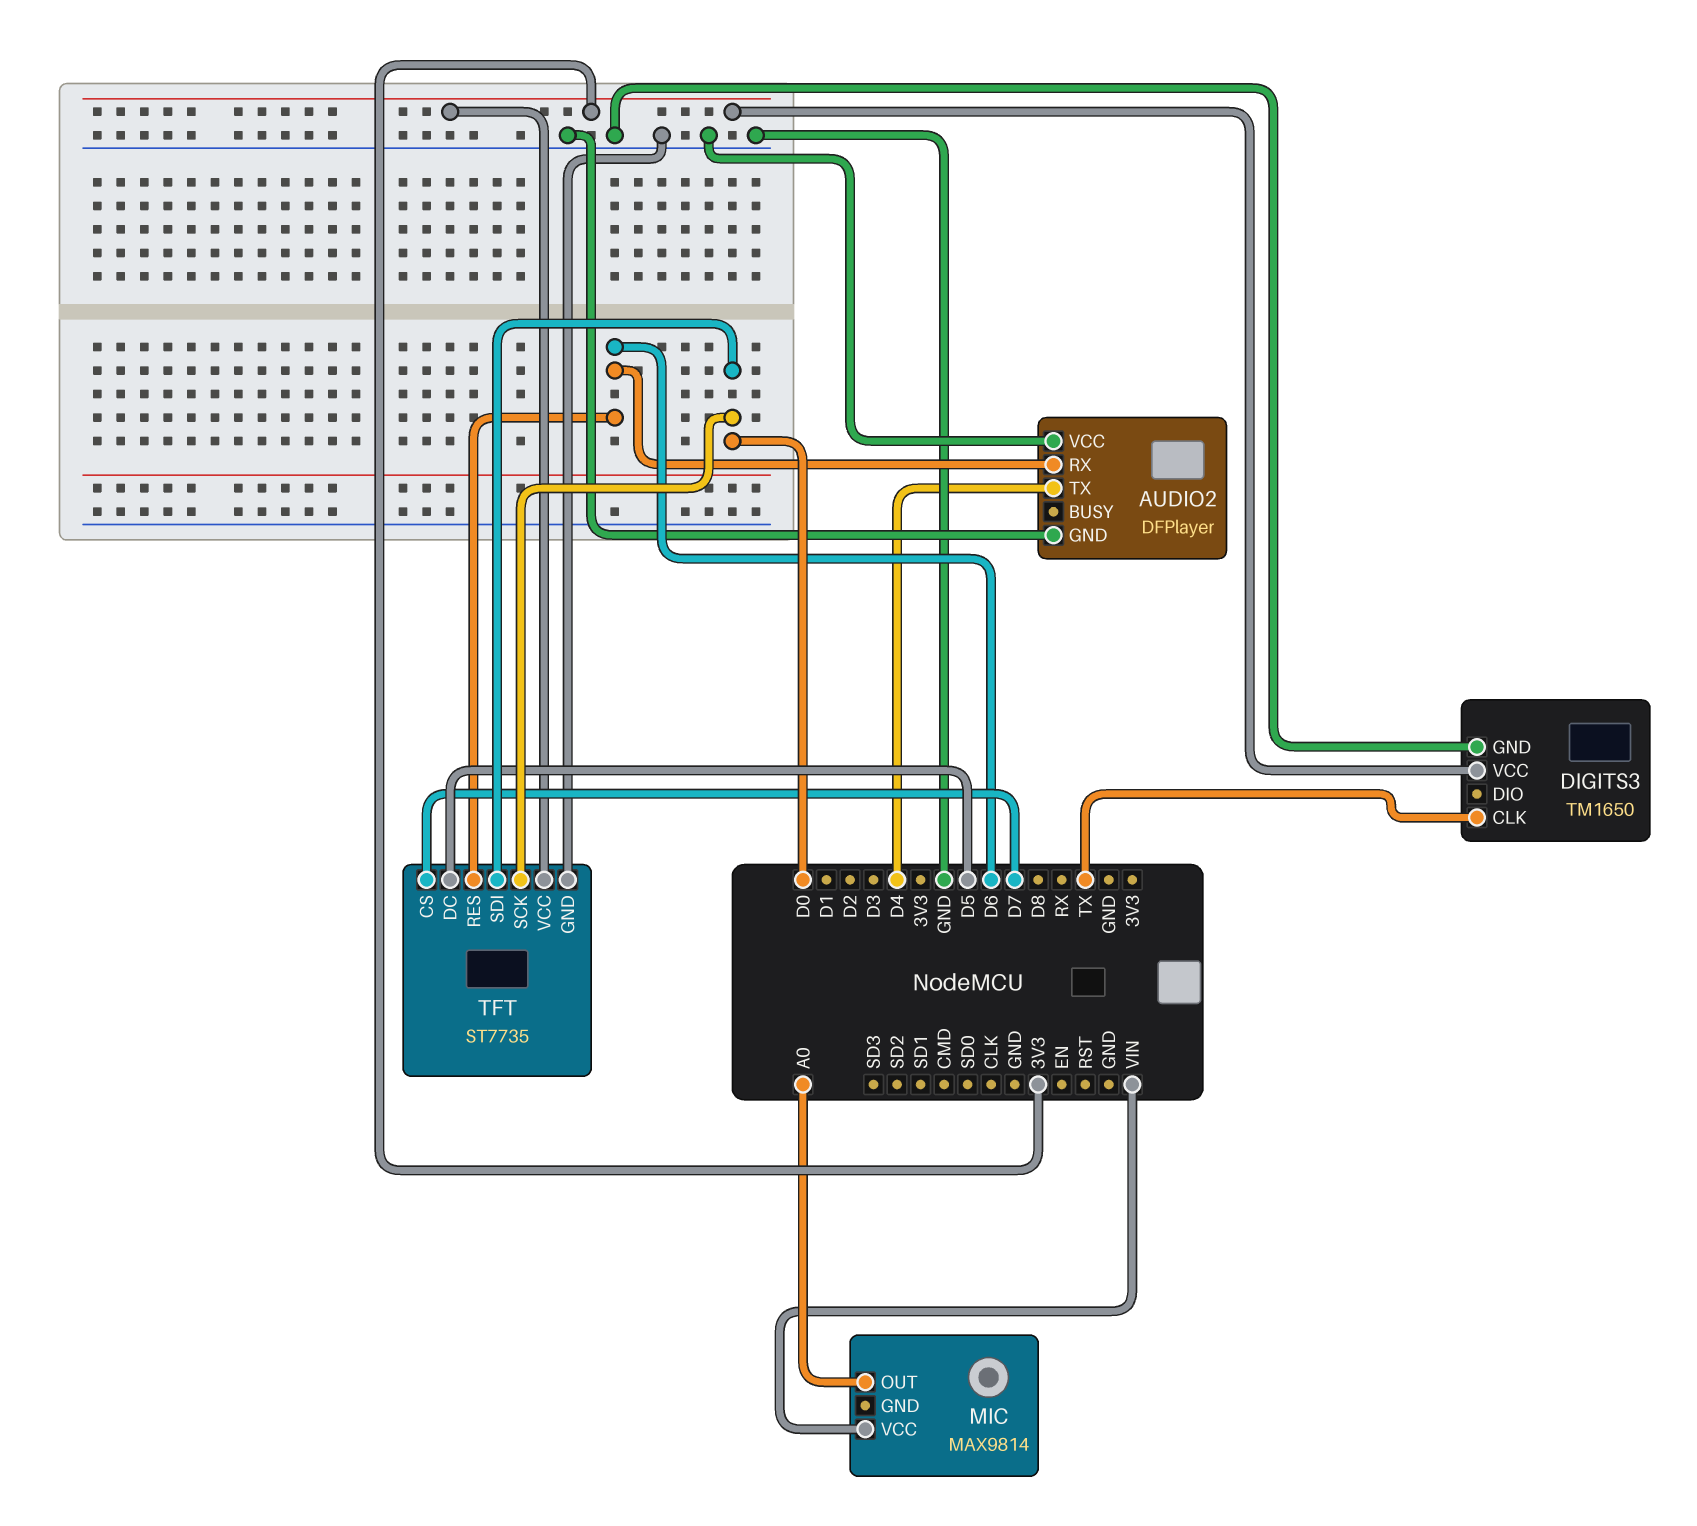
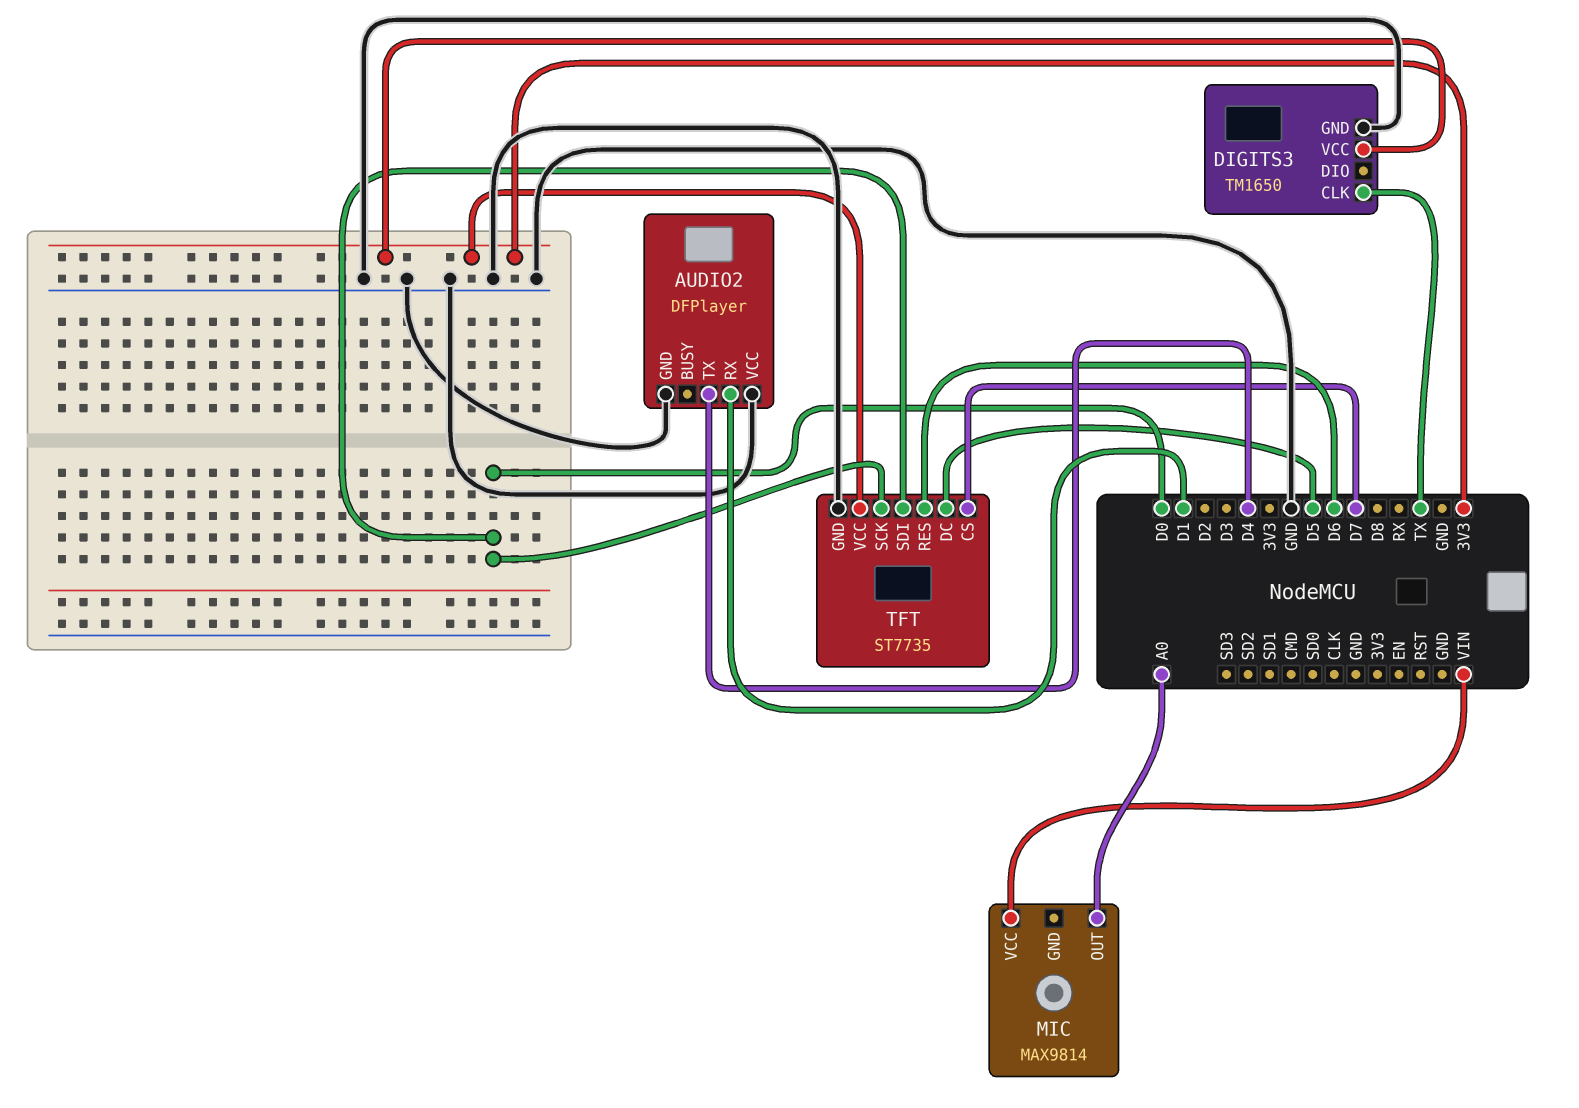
AUDIO2 pin RX: D6 -> D1

